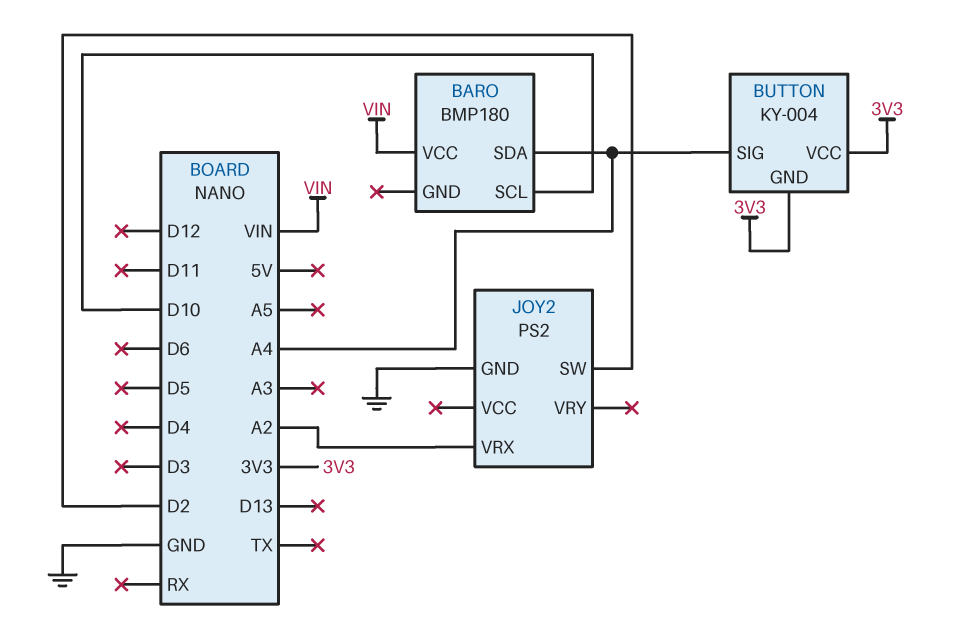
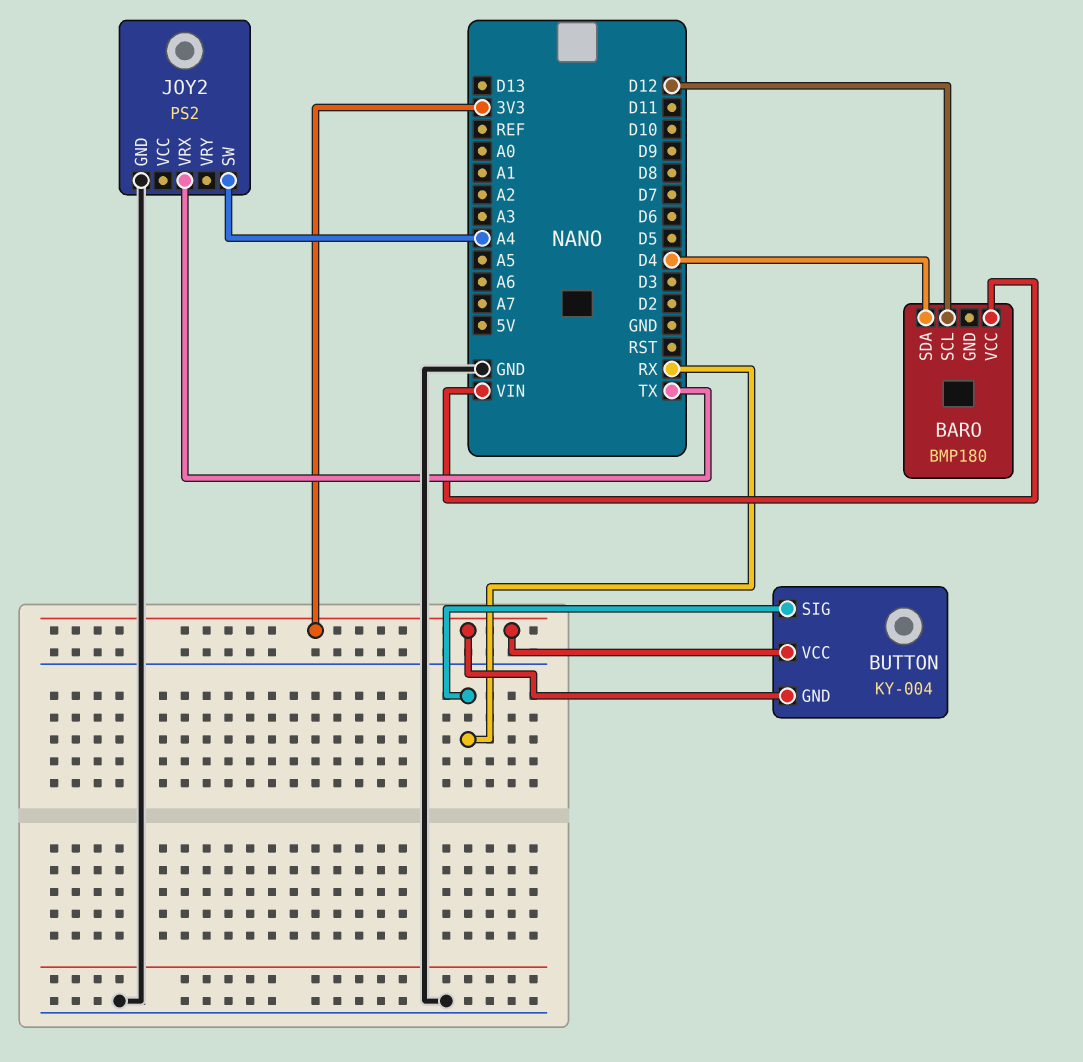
BARO pin SCL: D10 -> D12
BARO pin SDA: A4 -> D4
BUTTON pin SIG: A4 -> RX
JOY2 pin SW: D2 -> A4
JOY2 pin VRX: A2 -> TX

